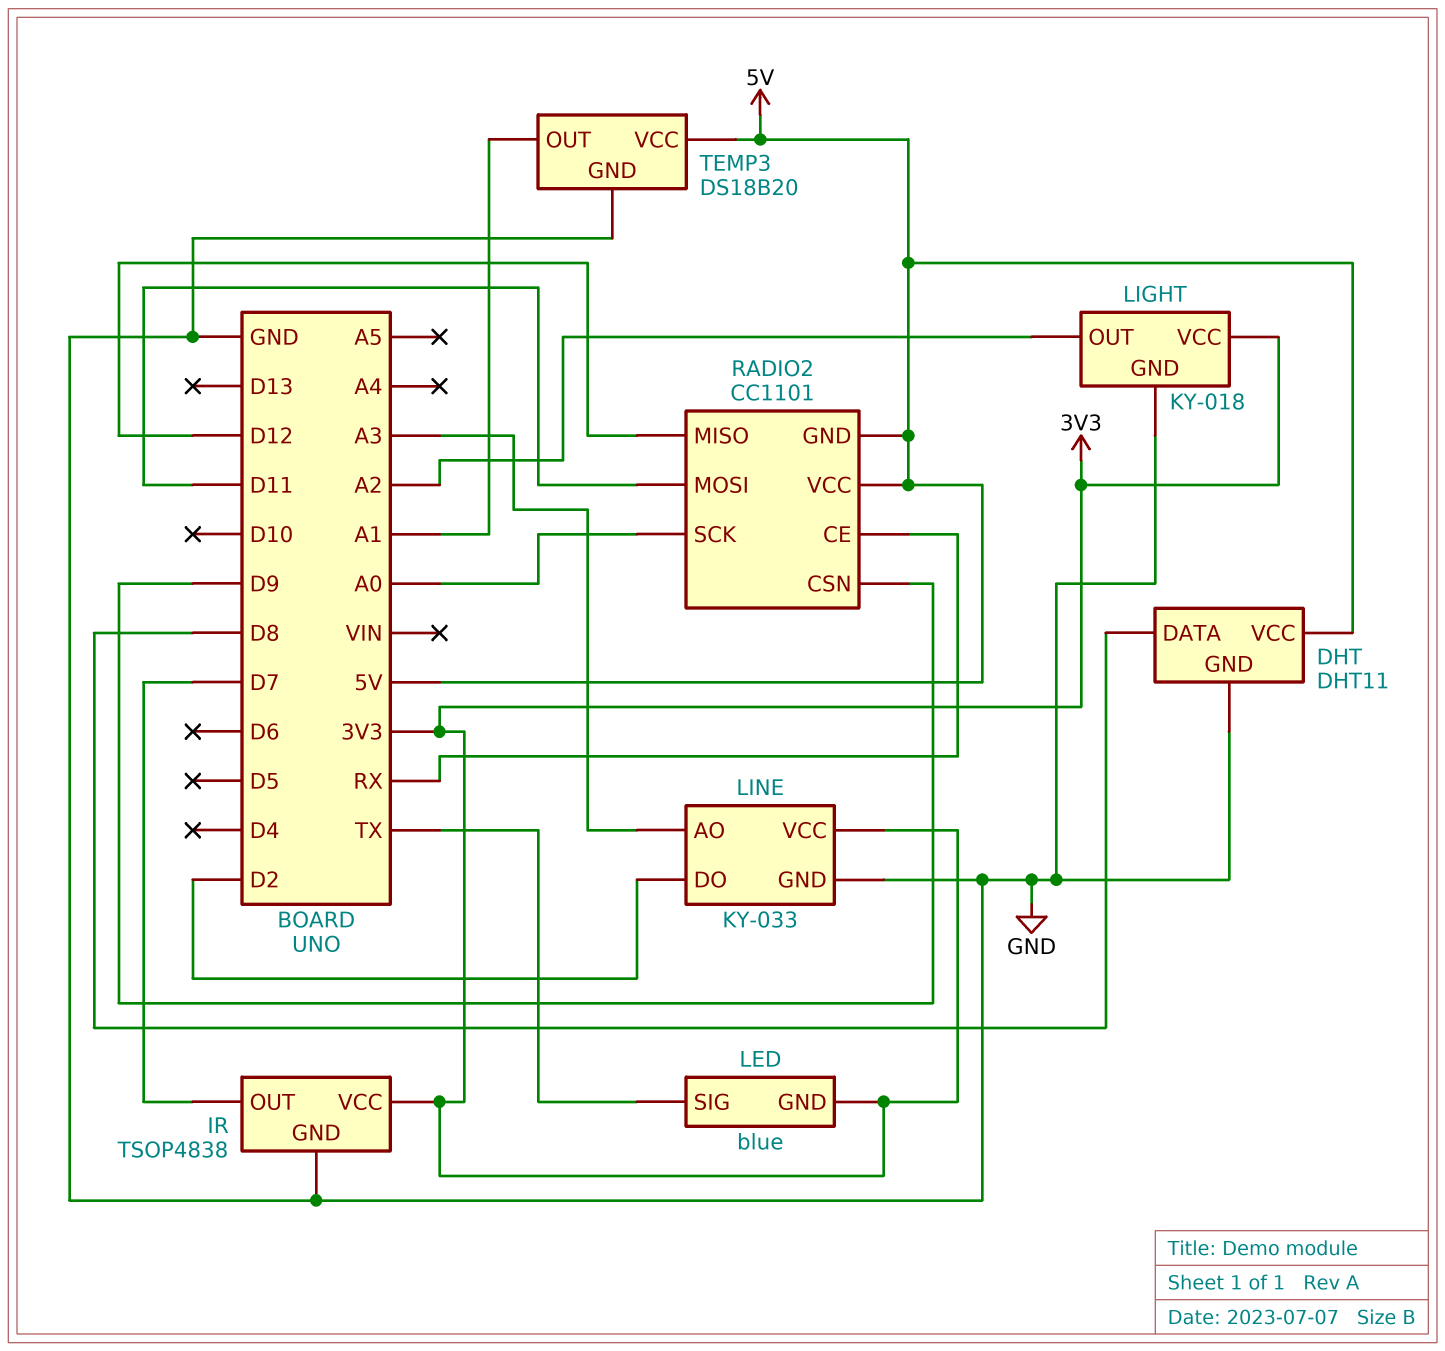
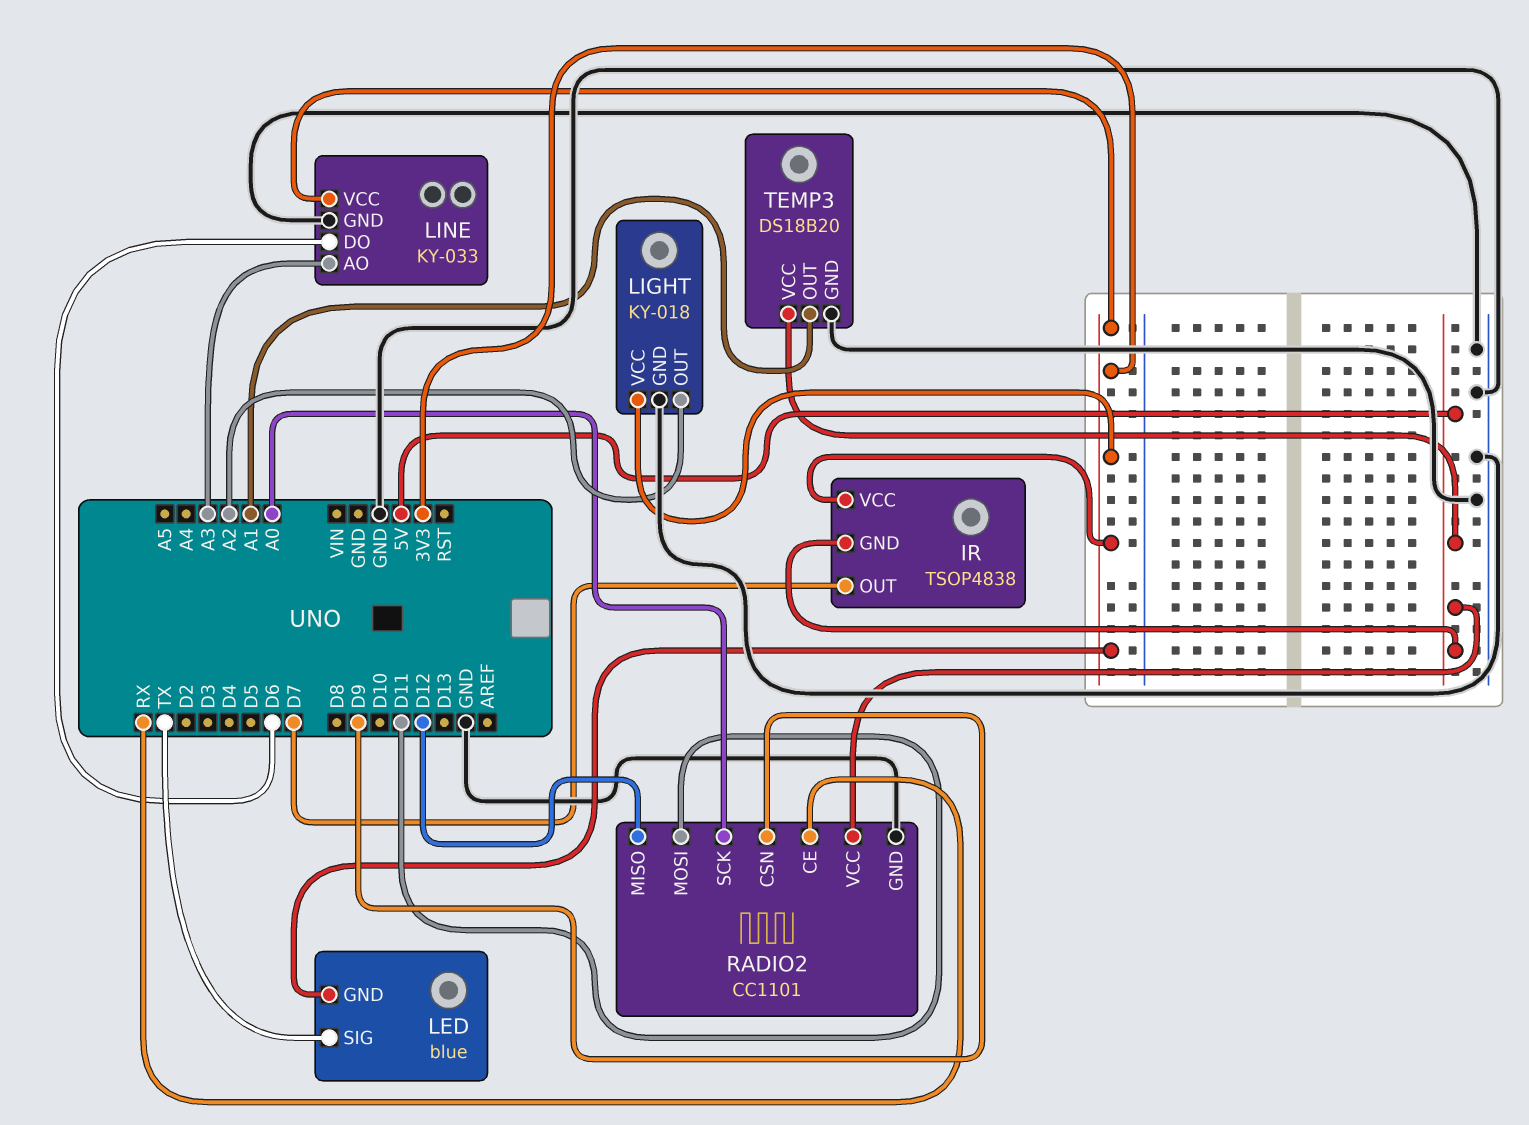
DHT: DHT11 -> none
DHT pin DATA: D8 -> none
DHT pin GND: GND -> none
DHT pin VCC: 5V -> none
IR pin GND: GND -> 5V
LINE pin DO: D2 -> D6
RADIO2 pin GND: 5V -> GND

